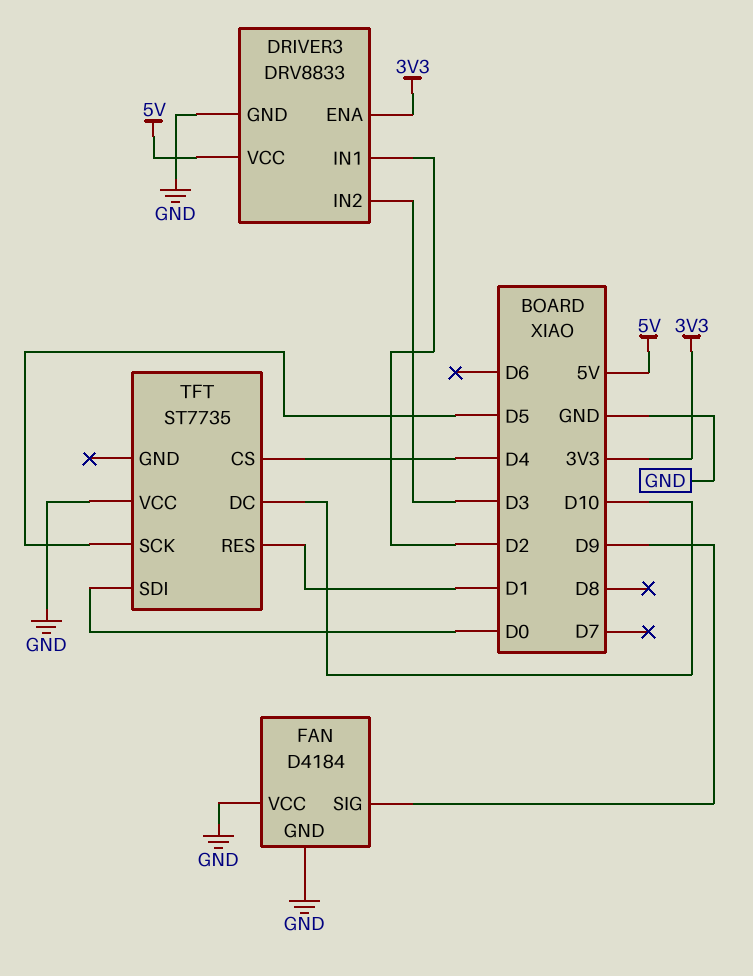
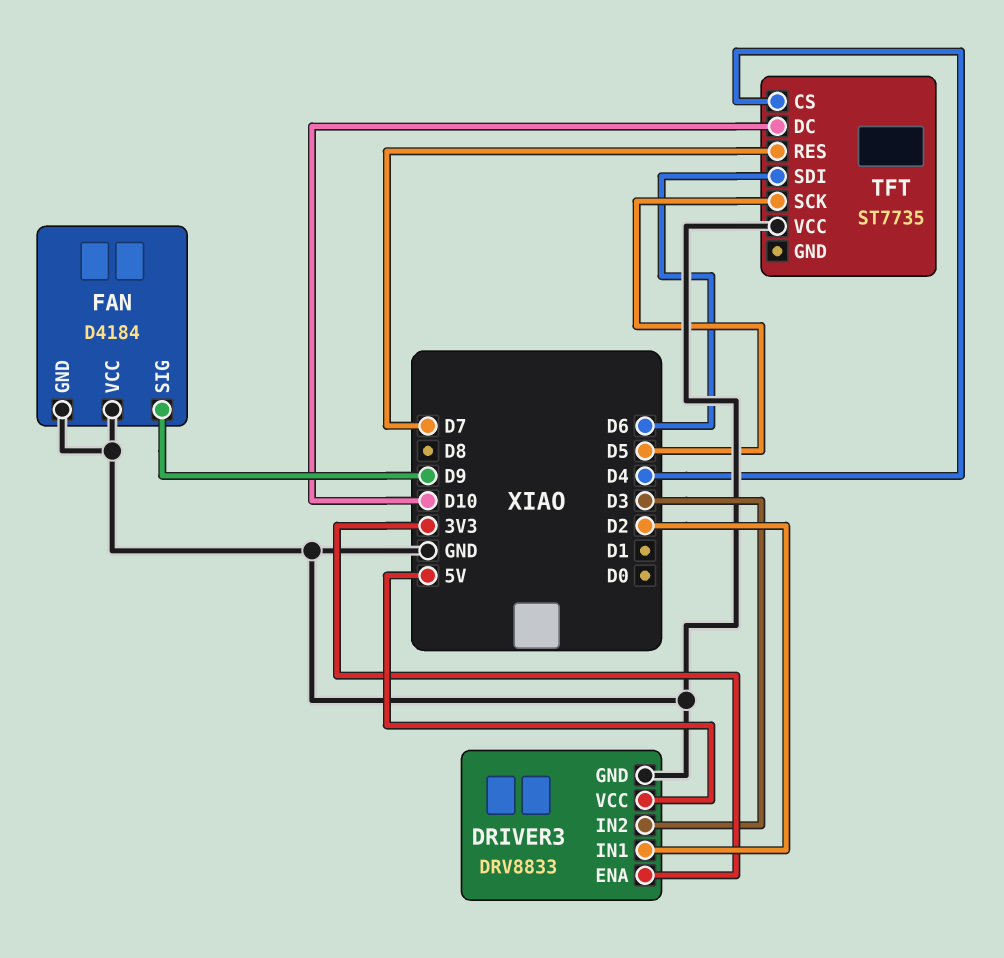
TFT pin RES: D1 -> D7
TFT pin SDI: D0 -> D6

